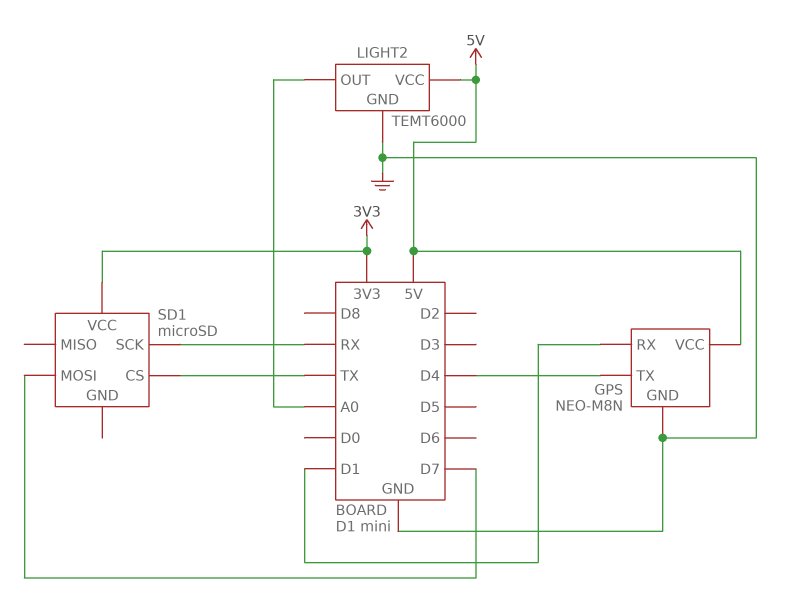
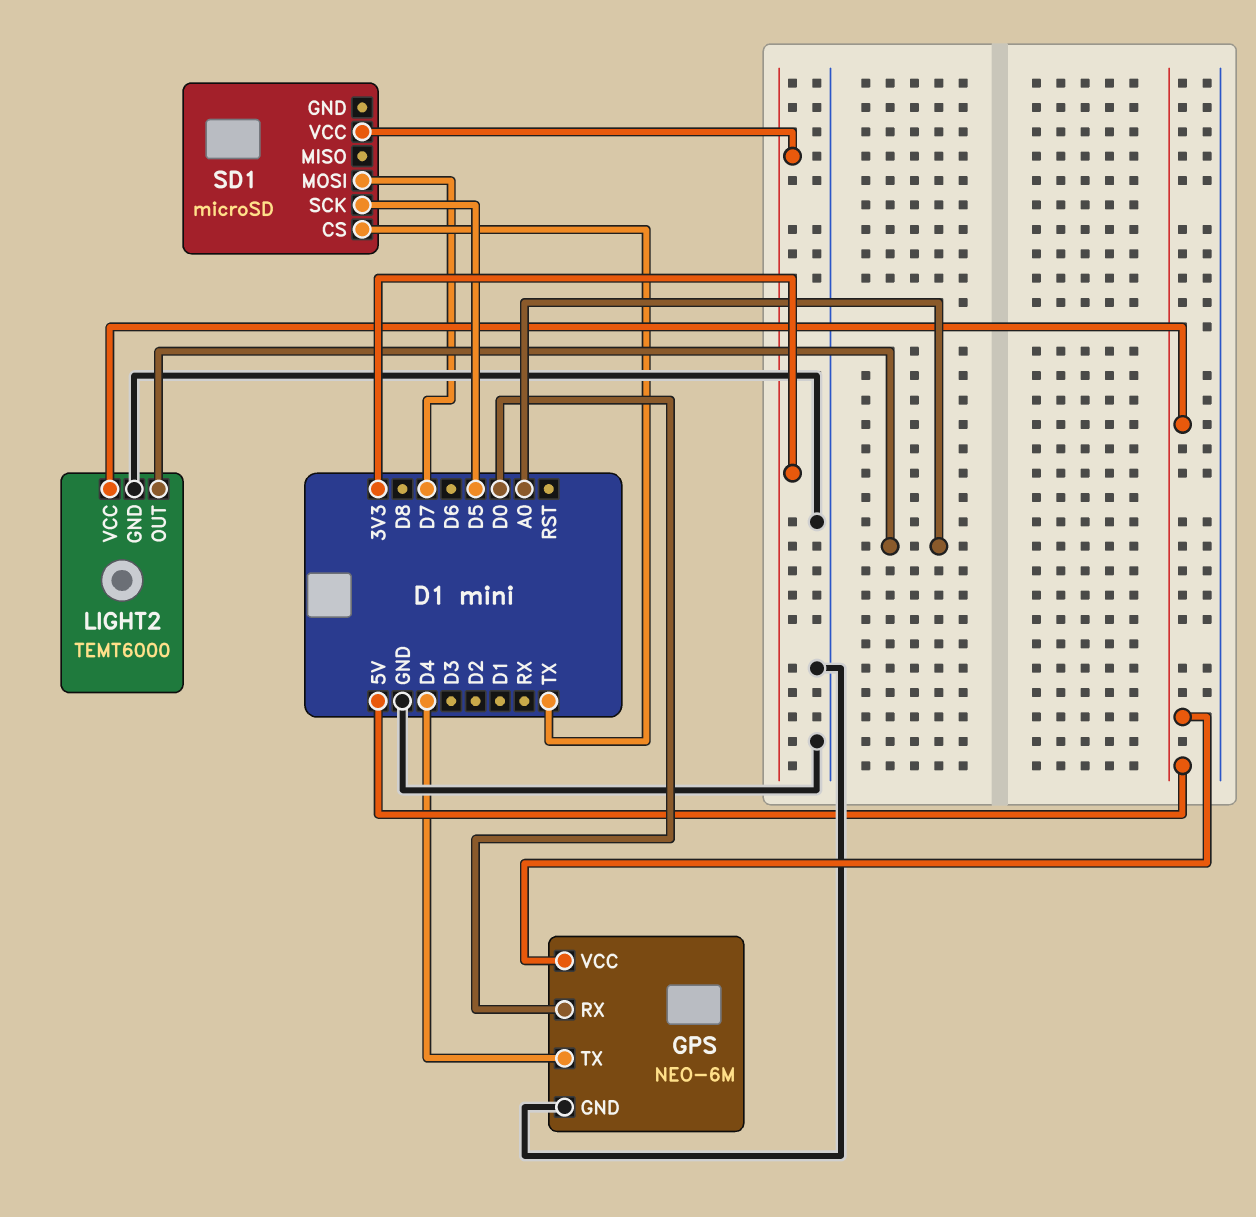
GPS: NEO-M8N -> NEO-6M
GPS pin RX: D1 -> D0
SD1 pin SCK: RX -> D5

